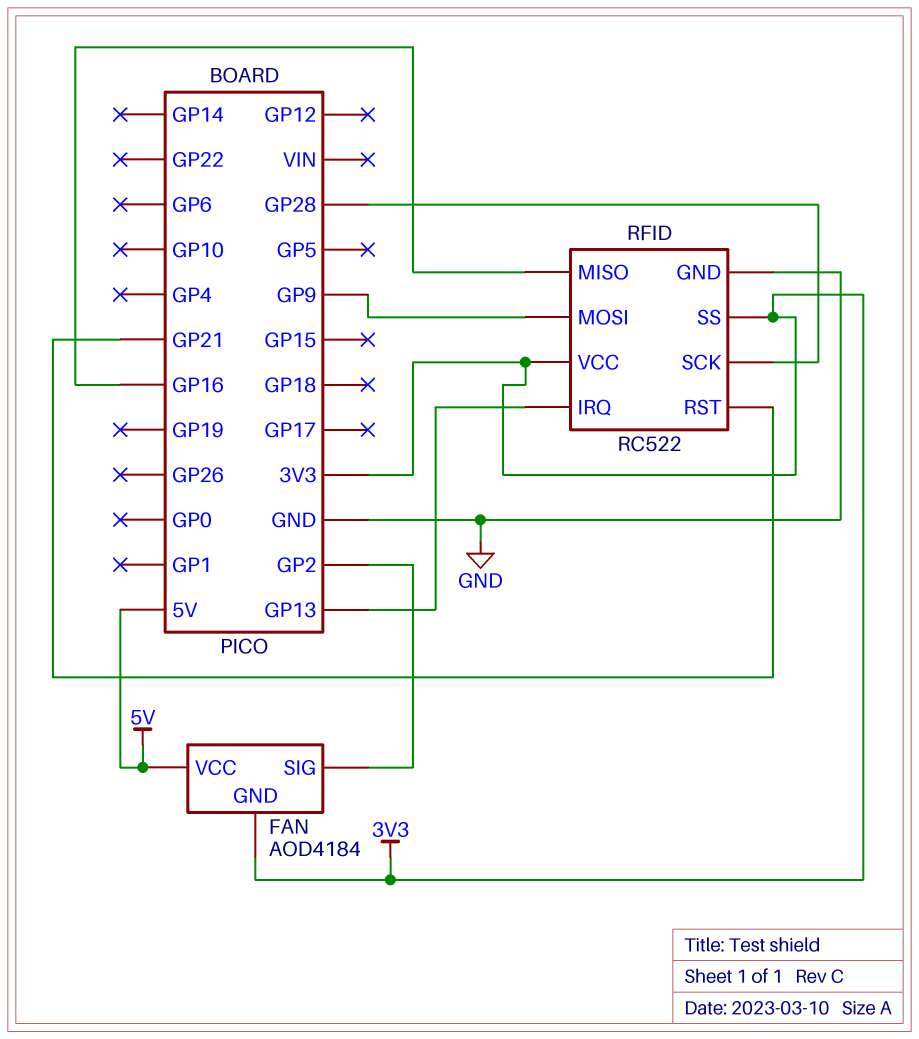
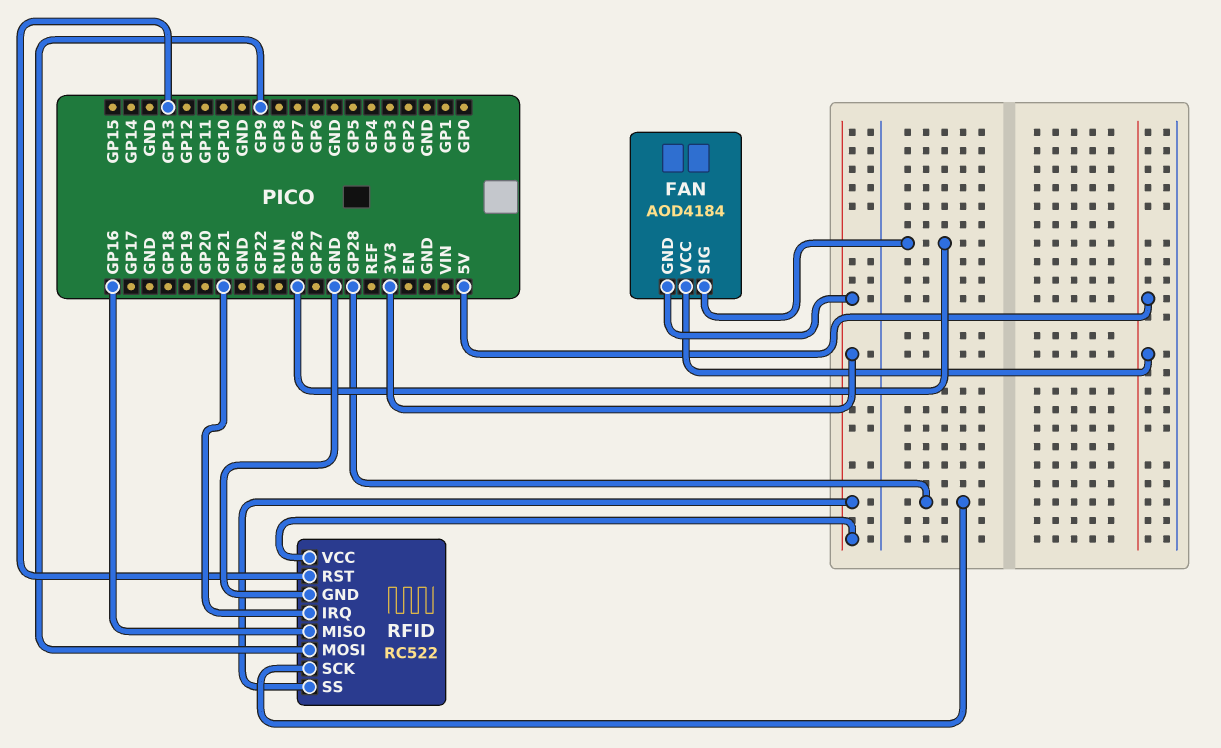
FAN pin SIG: GP2 -> GP26
RFID pin IRQ: GP13 -> GP21
RFID pin RST: GP21 -> GP13

